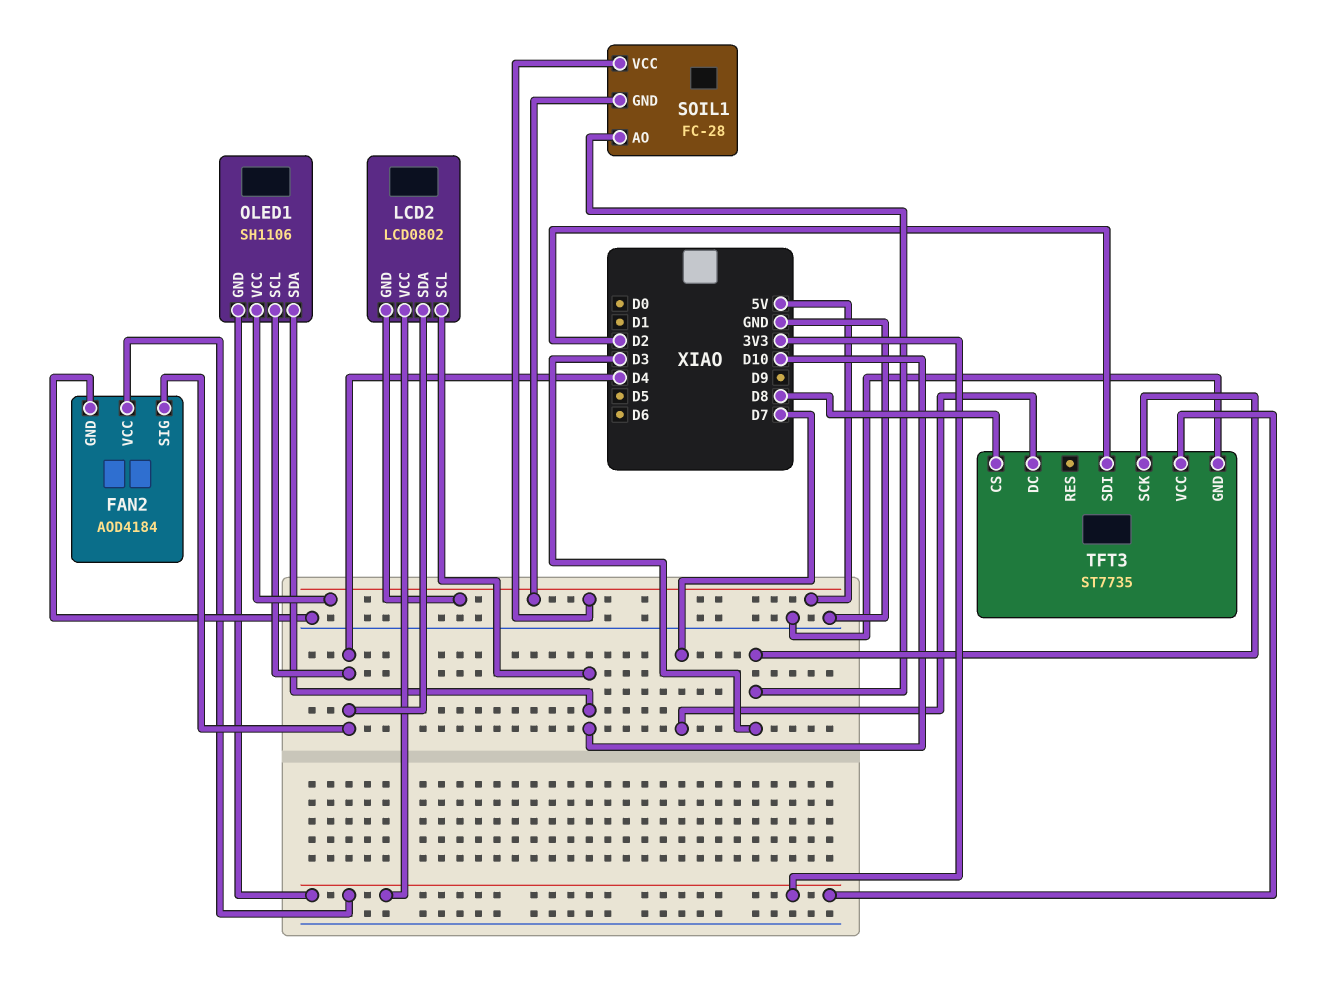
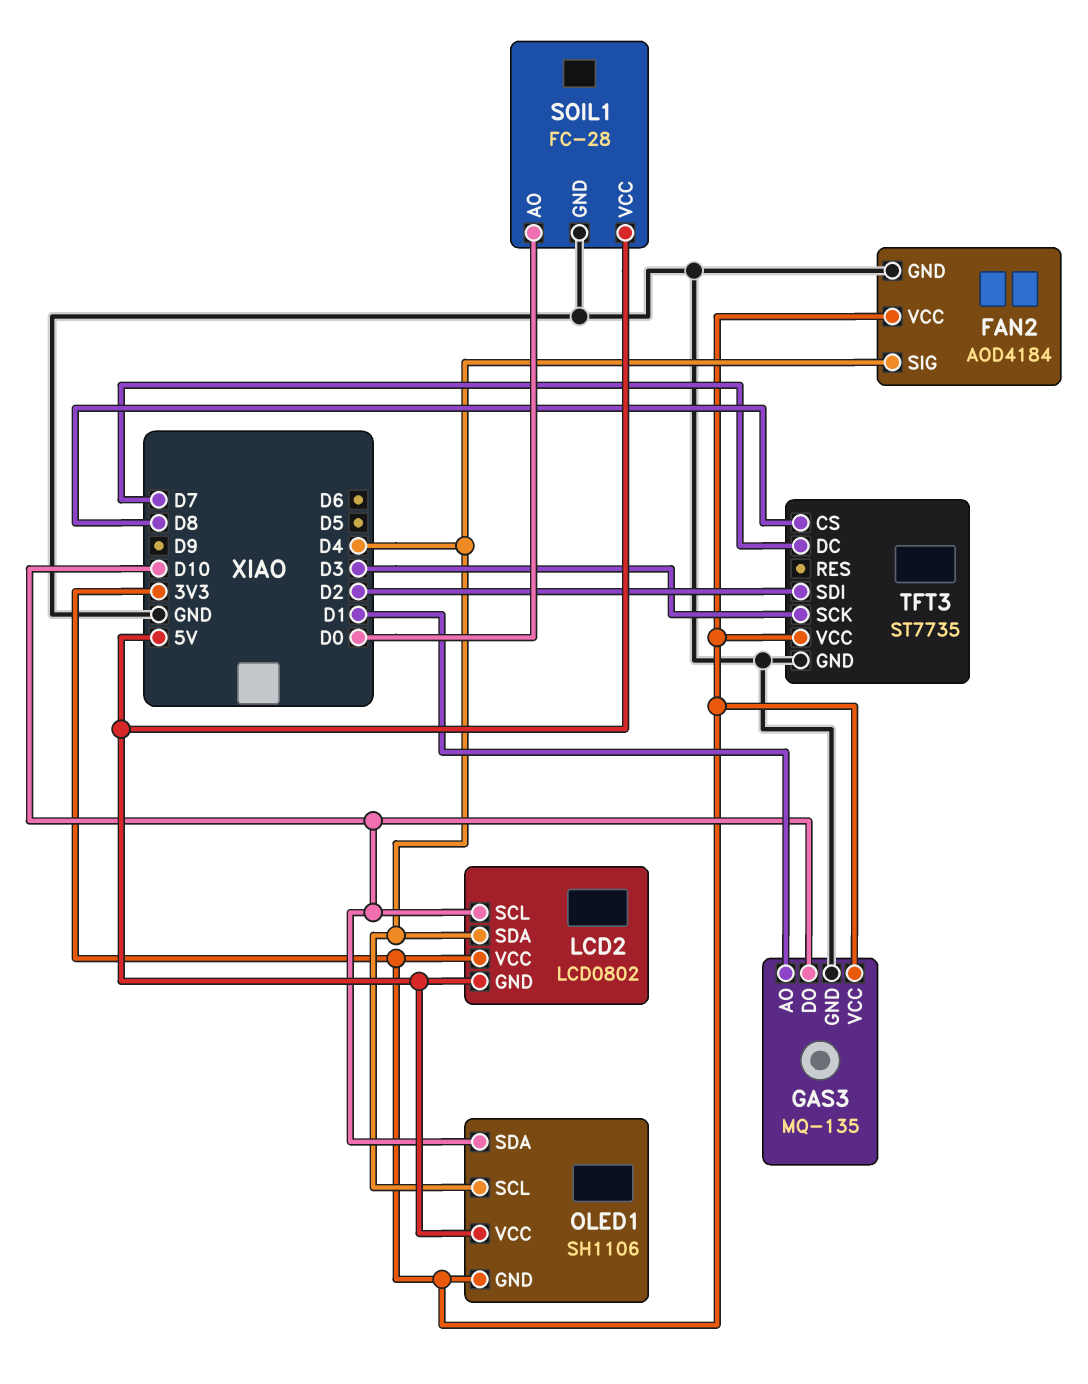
GAS3: none -> MQ-135
GAS3 pin AO: none -> D1
GAS3 pin DO: none -> D10
GAS3 pin GND: none -> GND
GAS3 pin VCC: none -> 3V3
SOIL1 pin AO: D3 -> D0
SOIL1 pin GND: 5V -> GND

